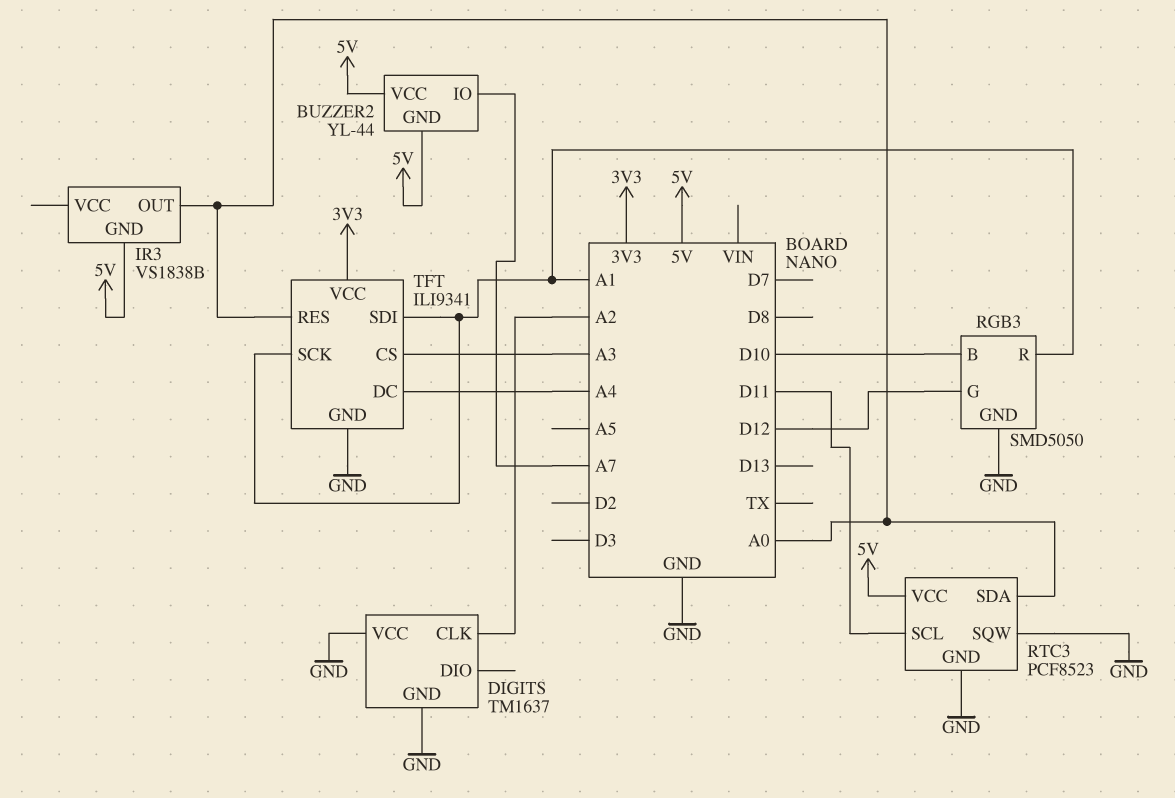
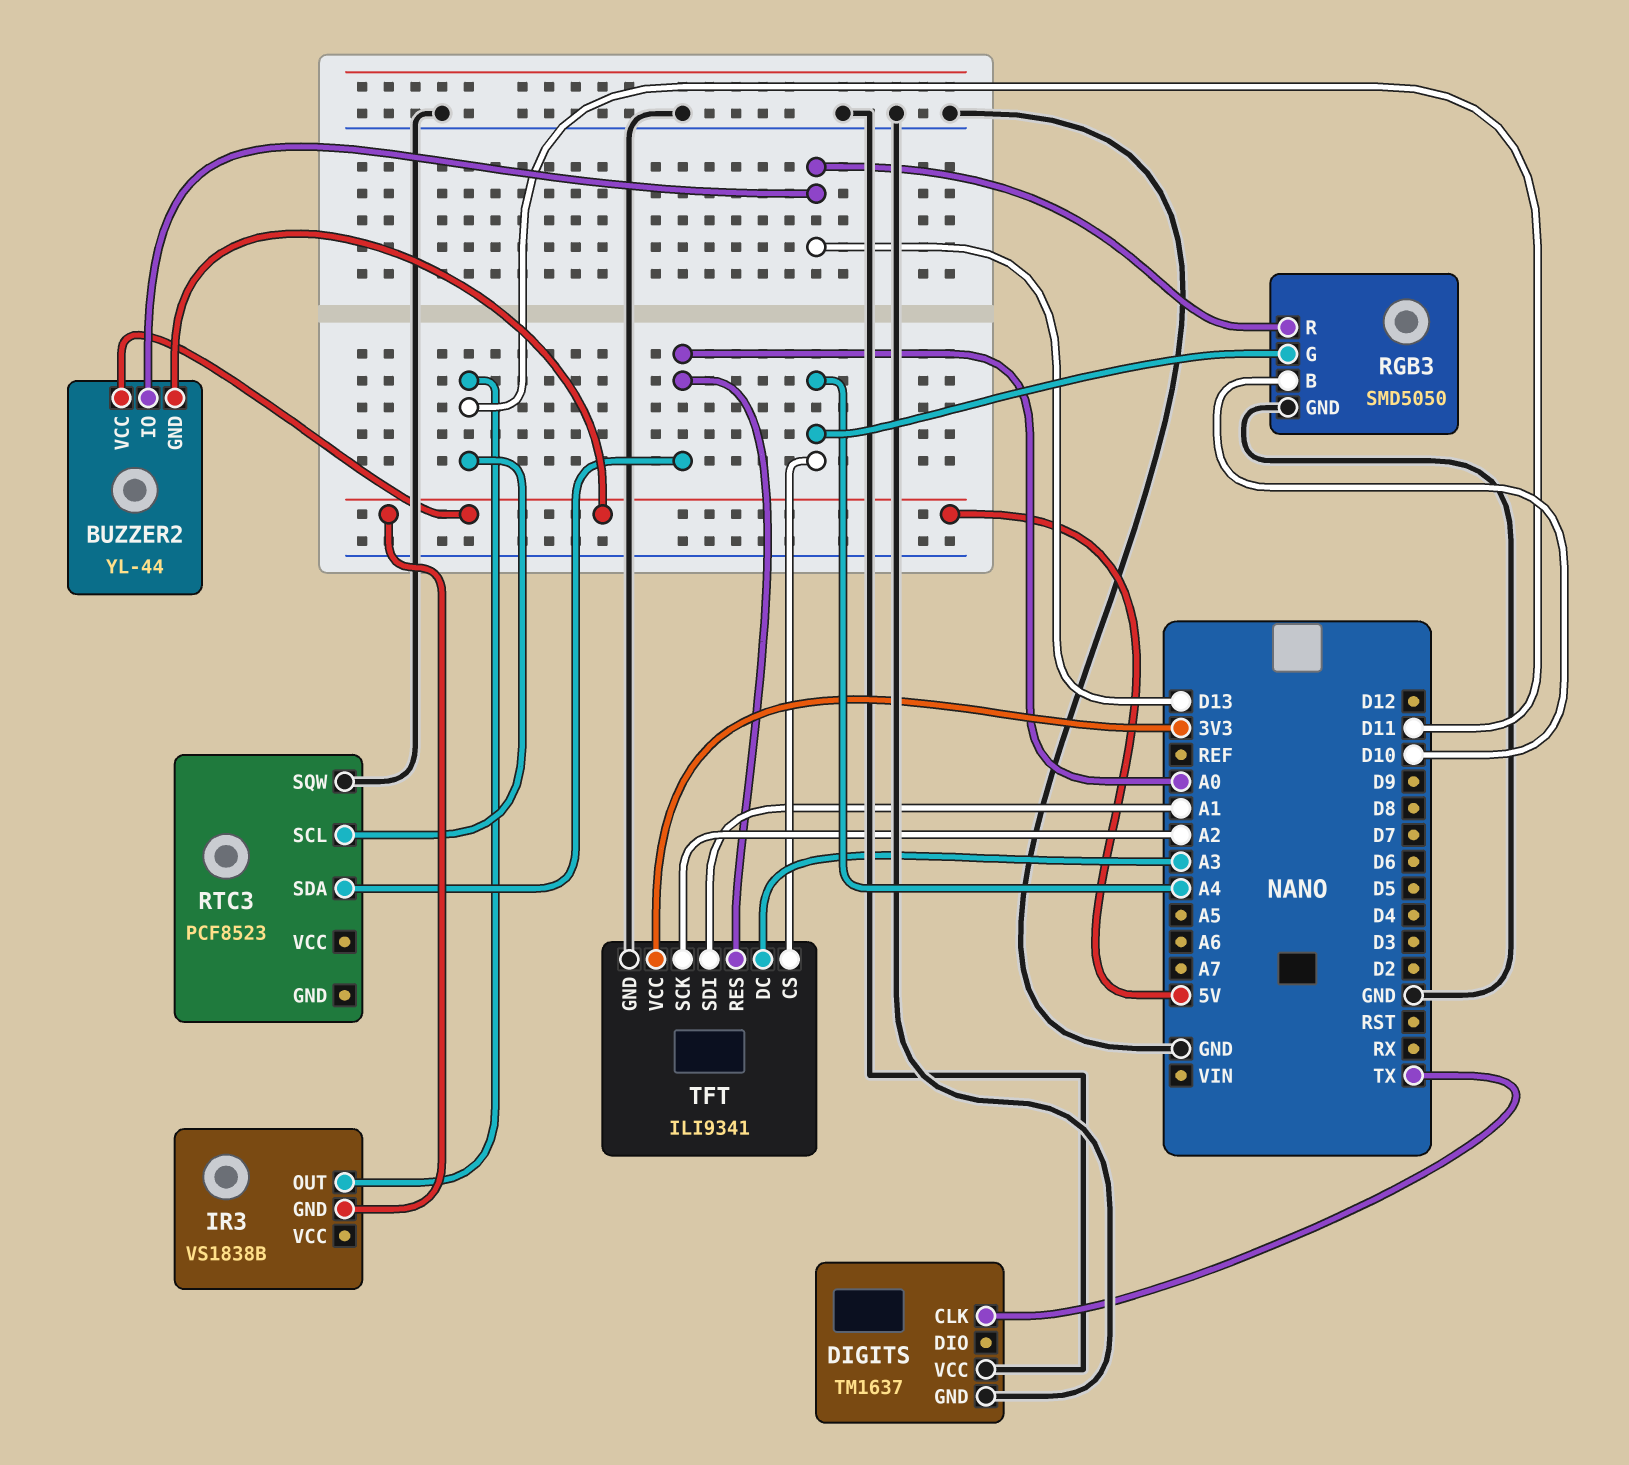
BUZZER2 pin IO: A7 -> D13
DIGITS pin CLK: A2 -> TX
IR3 pin OUT: A0 -> D11
RGB3 pin G: D12 -> A4
RGB3 pin R: A1 -> D13
RTC3 pin GND: GND -> none
RTC3 pin VCC: 5V -> none
TFT pin CS: A3 -> A4
TFT pin DC: A4 -> A3
TFT pin SCK: A1 -> A2

